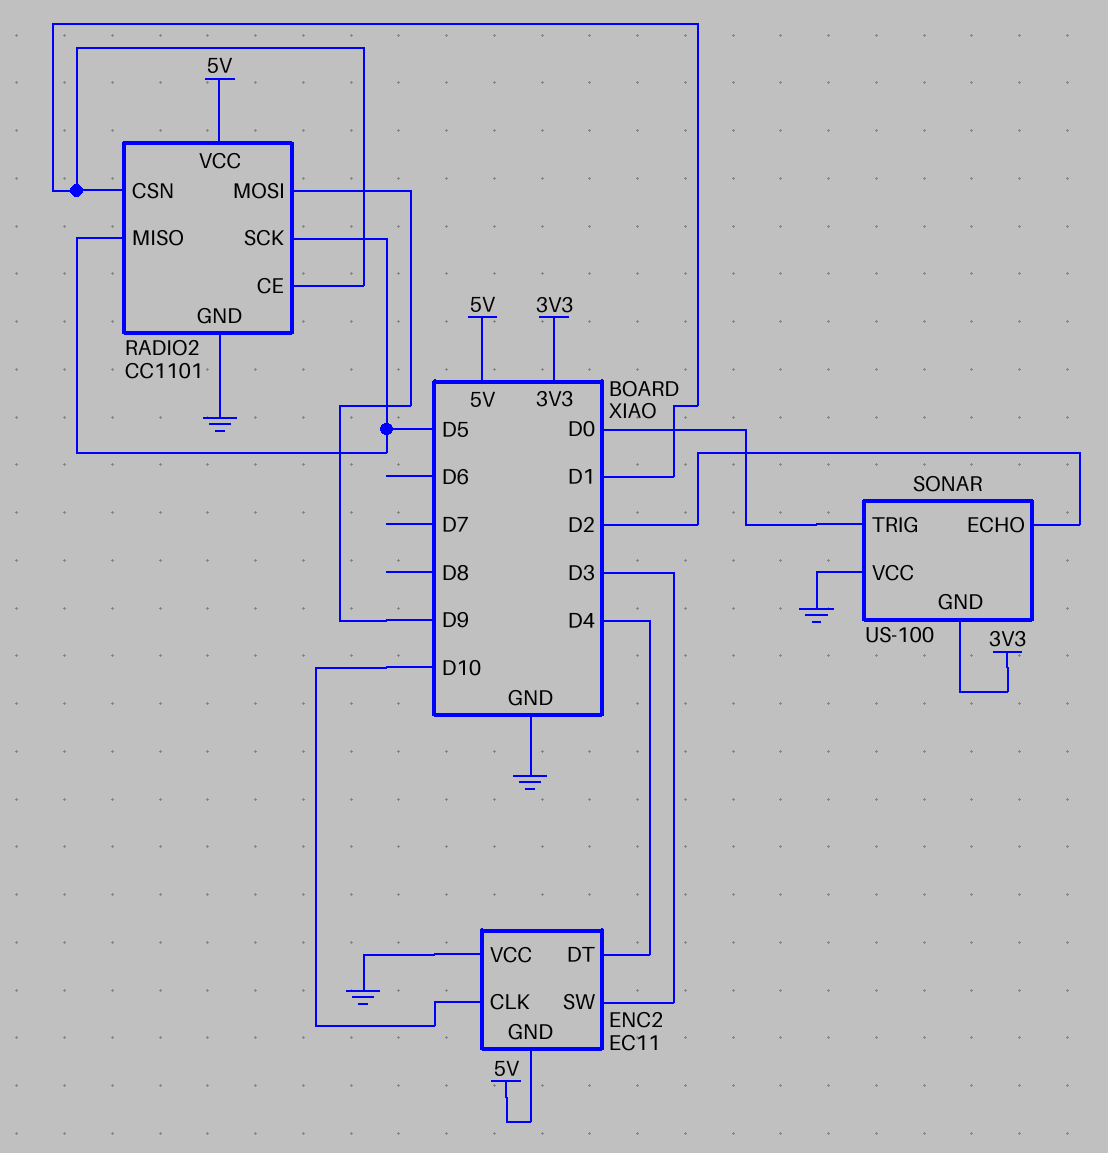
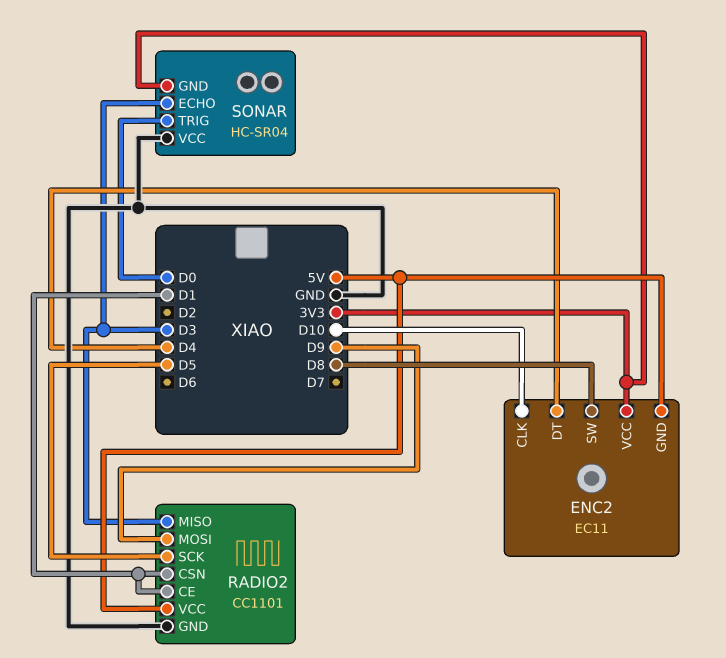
ENC2 pin SW: D3 -> D8
ENC2 pin VCC: GND -> 3V3
RADIO2 pin MISO: D5 -> D3
SONAR: US-100 -> HC-SR04
SONAR pin ECHO: D2 -> D3

